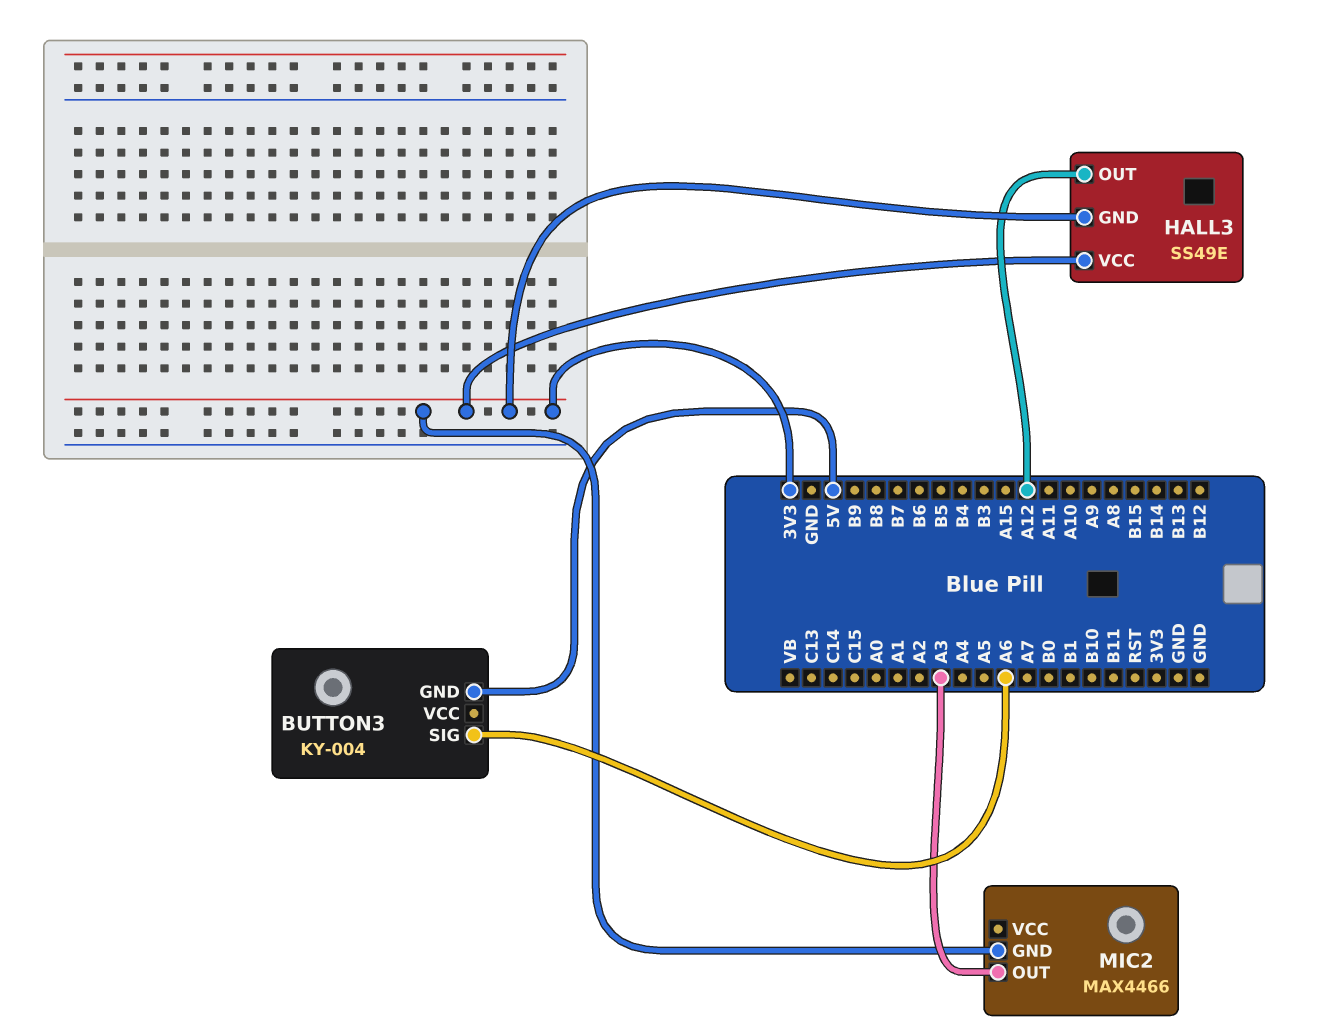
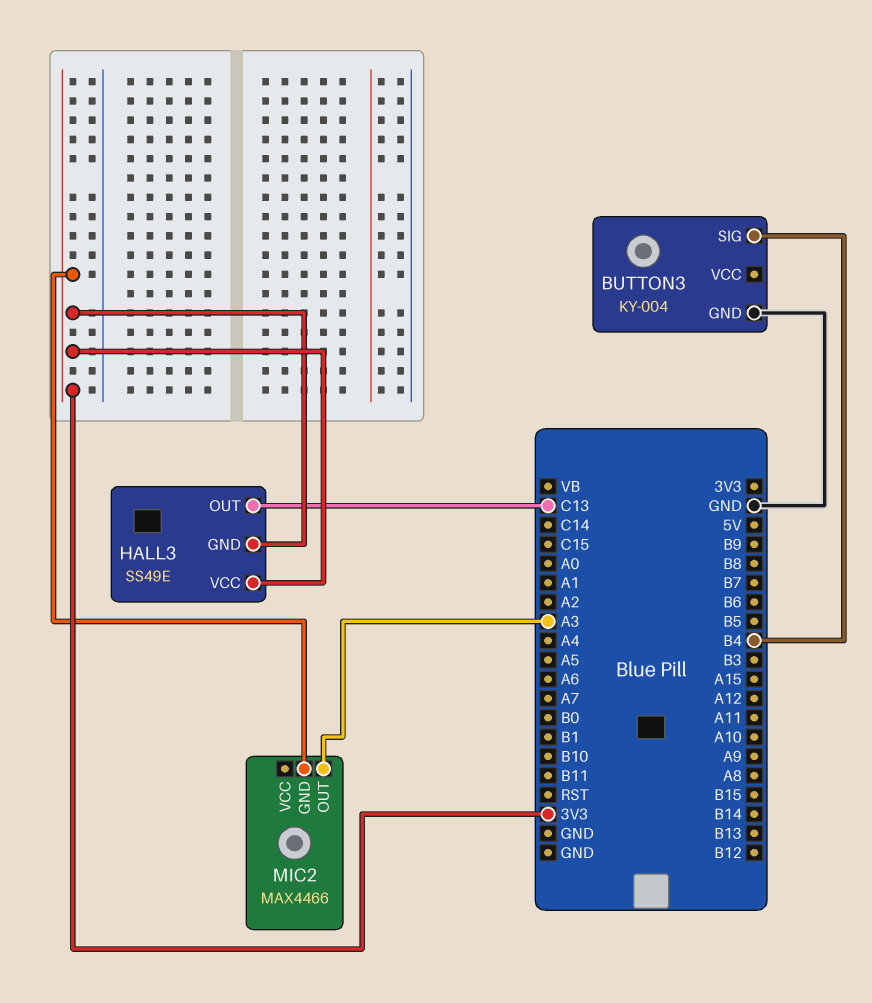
BUTTON3 pin GND: 5V -> GND
BUTTON3 pin SIG: A6 -> B4
HALL3 pin OUT: A12 -> C13

